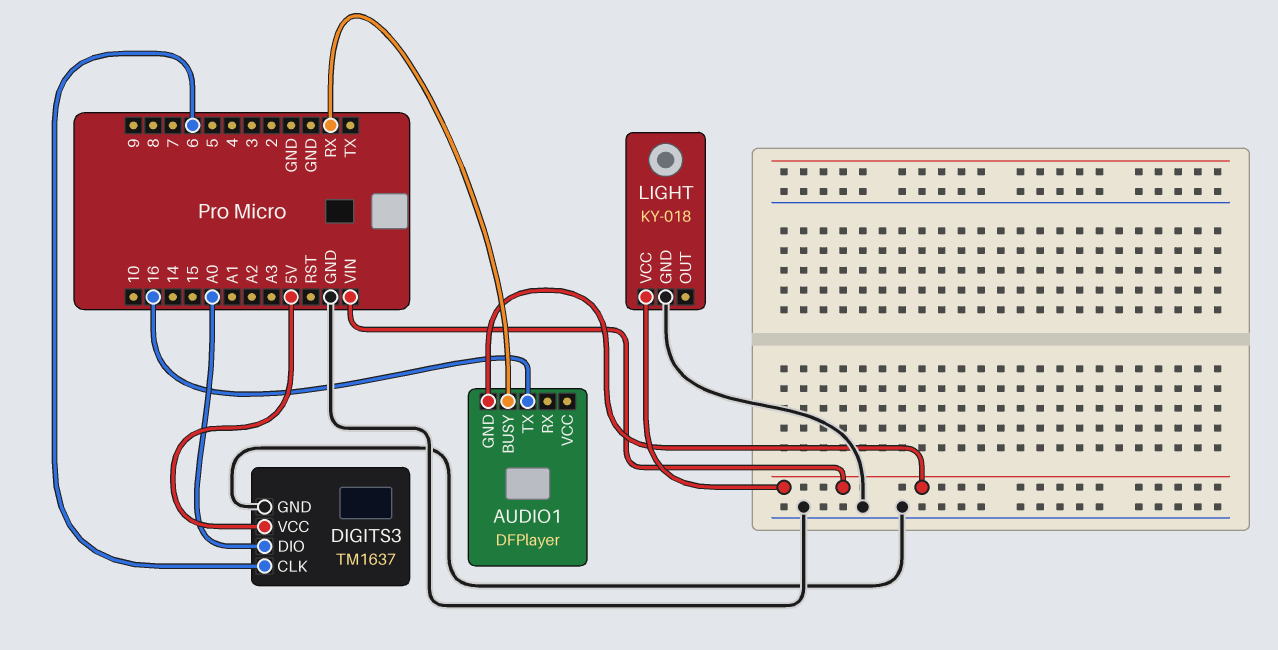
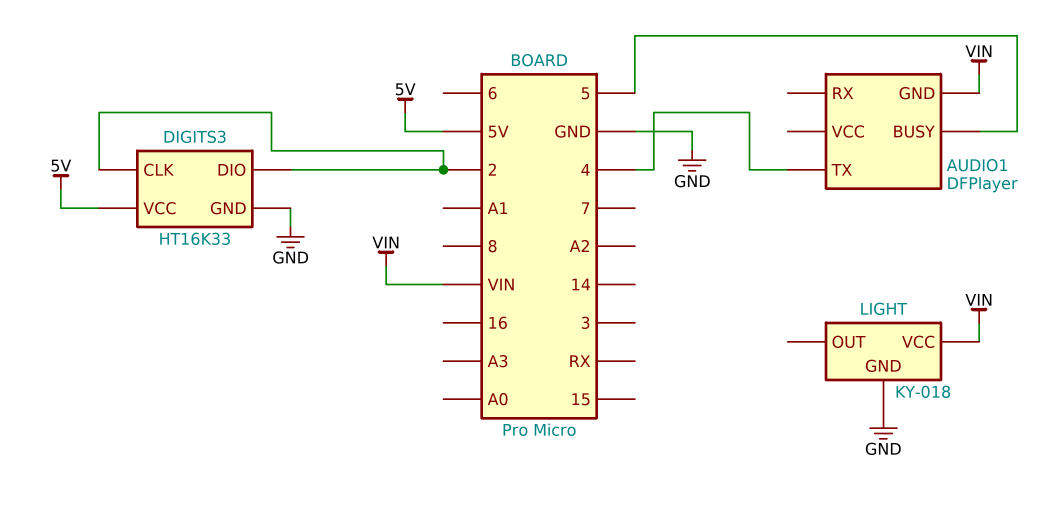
AUDIO1 pin BUSY: RX -> 5
AUDIO1 pin TX: 16 -> 4
DIGITS3: TM1637 -> HT16K33
DIGITS3 pin CLK: 6 -> 2
DIGITS3 pin DIO: A0 -> 2

